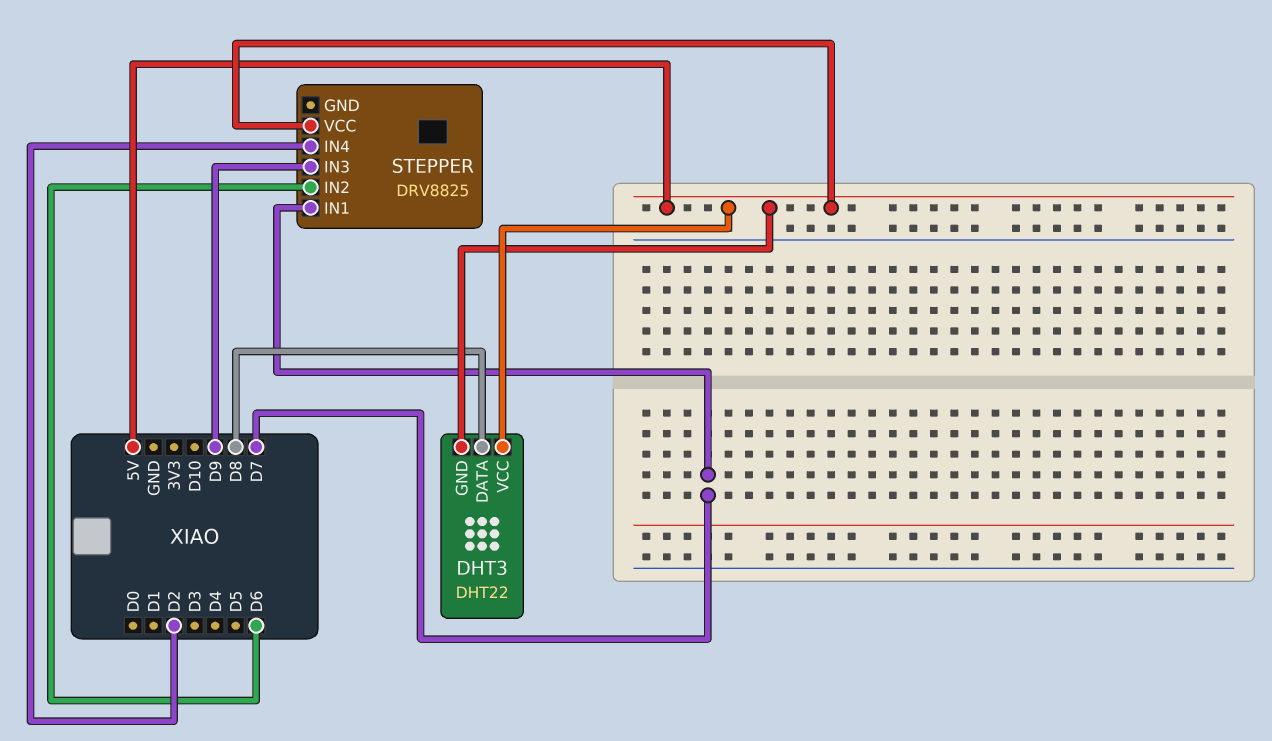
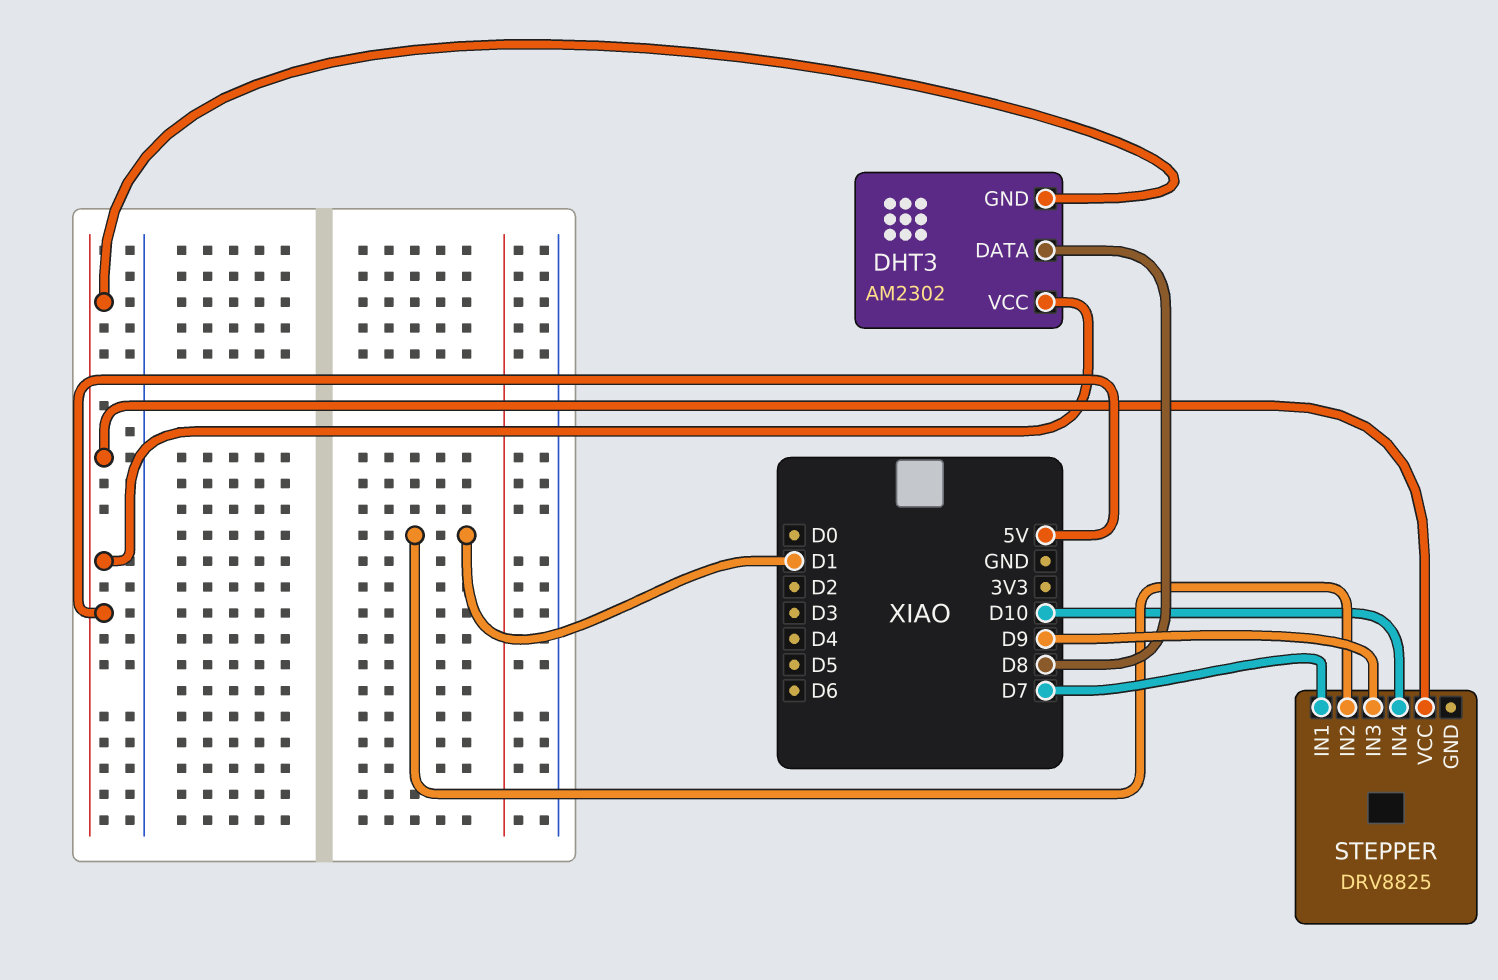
DHT3: DHT22 -> AM2302
STEPPER pin IN2: D6 -> D1
STEPPER pin IN4: D2 -> D10

